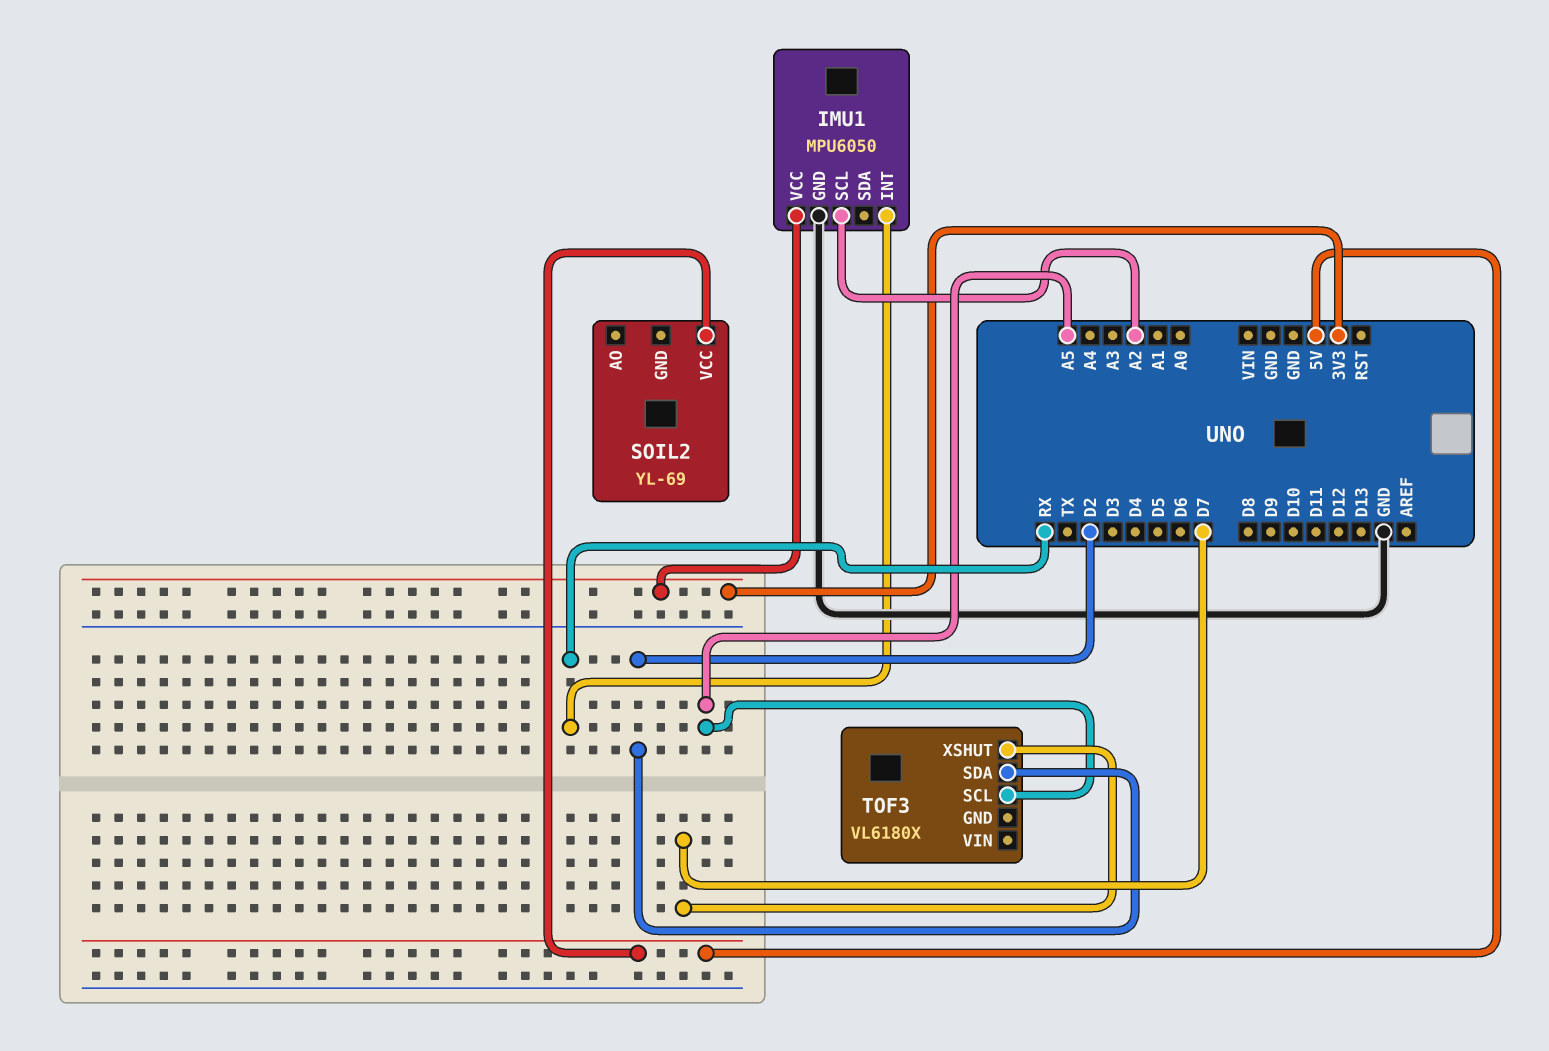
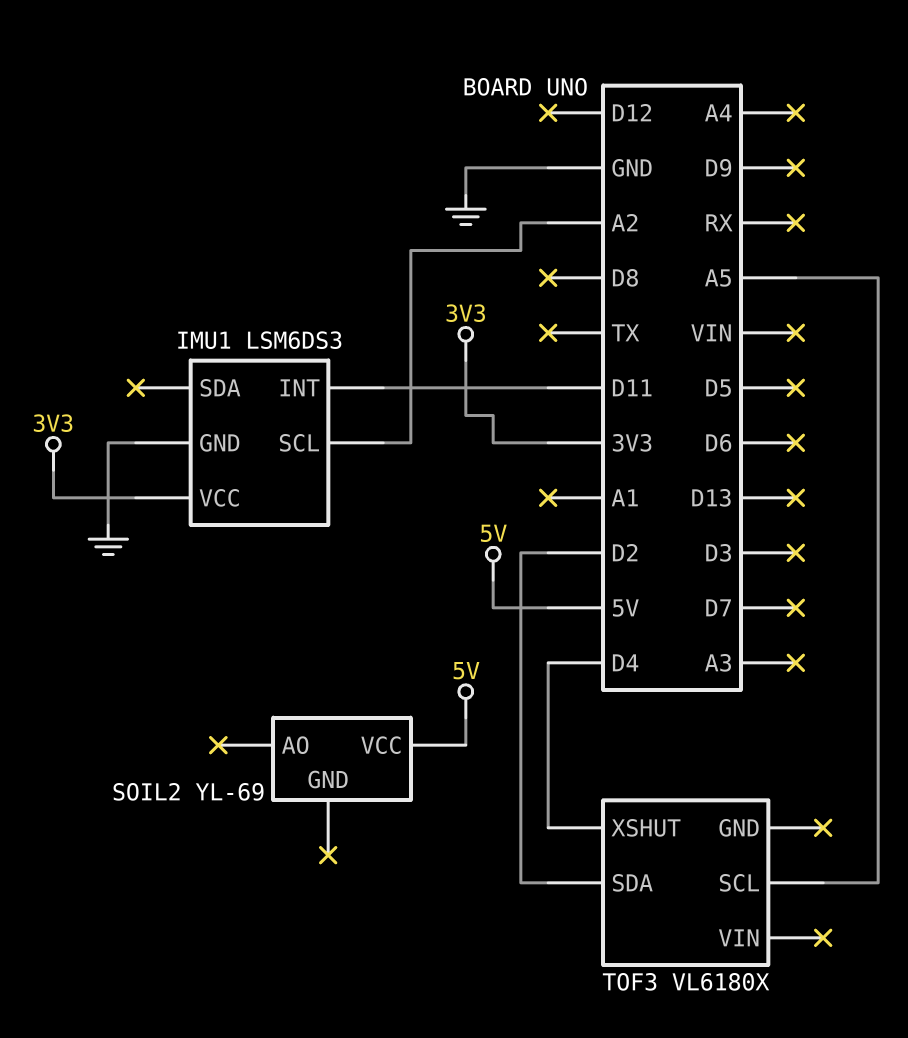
IMU1: MPU6050 -> LSM6DS3
IMU1 pin INT: RX -> D11
TOF3 pin XSHUT: D7 -> D4

